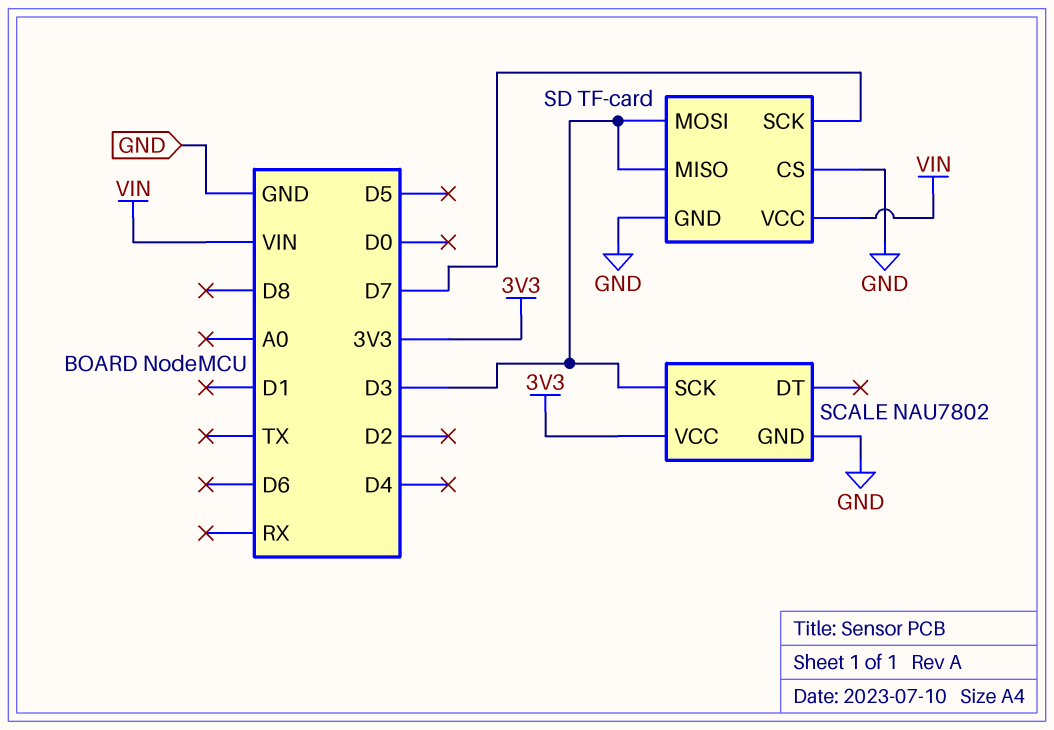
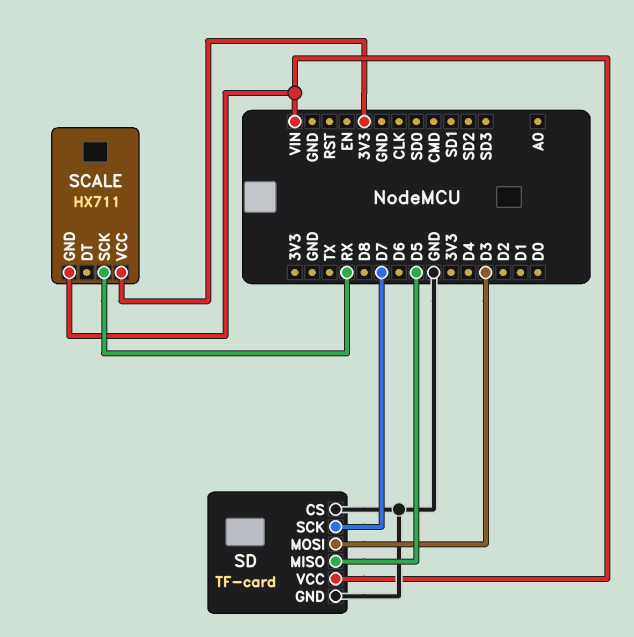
SCALE: NAU7802 -> HX711
SCALE pin GND: GND -> VIN
SCALE pin SCK: D3 -> RX
SD pin MISO: D3 -> D5

